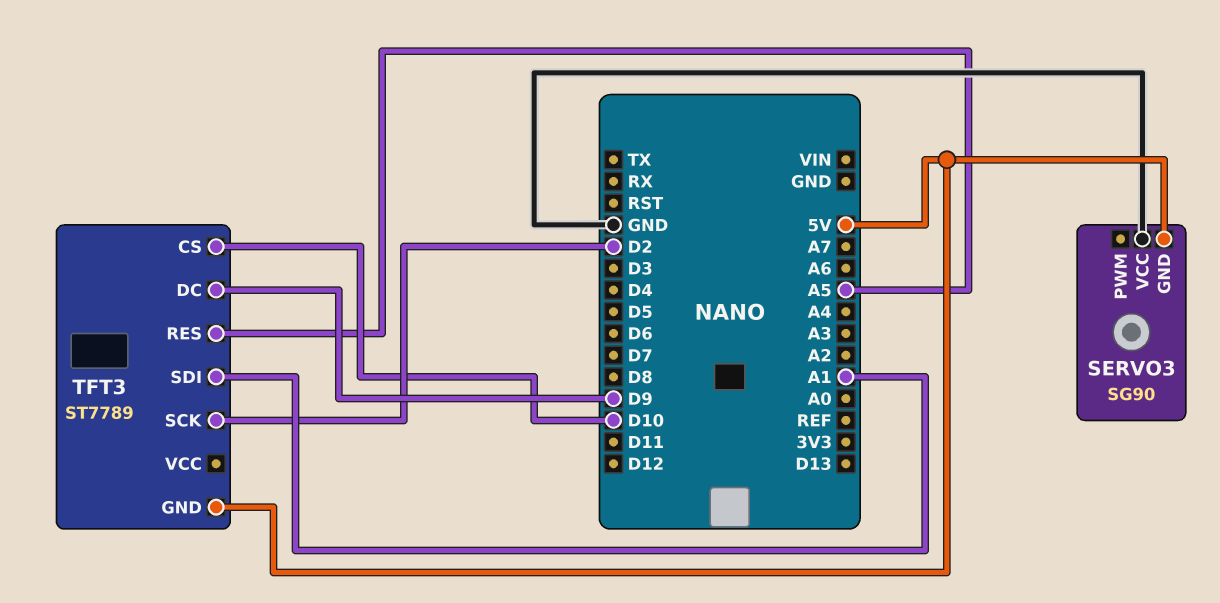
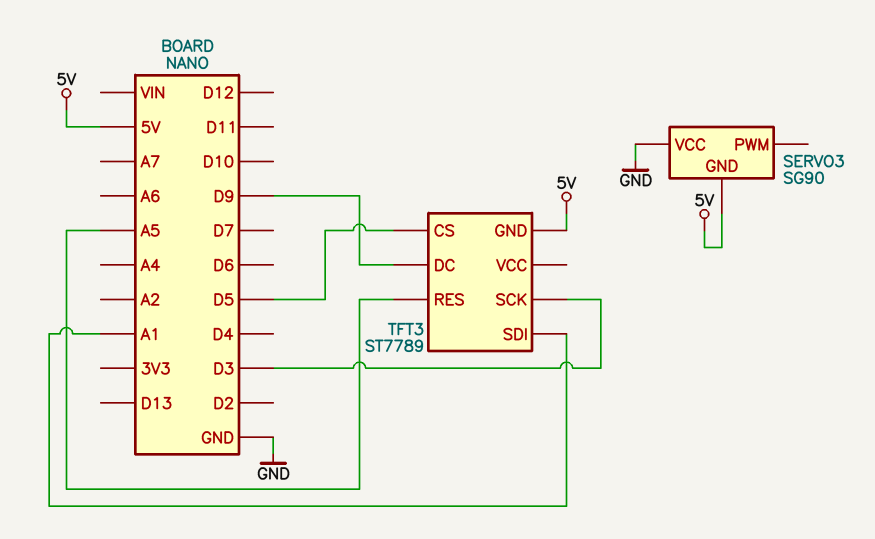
TFT3 pin CS: D10 -> D5
TFT3 pin SCK: D2 -> D3

